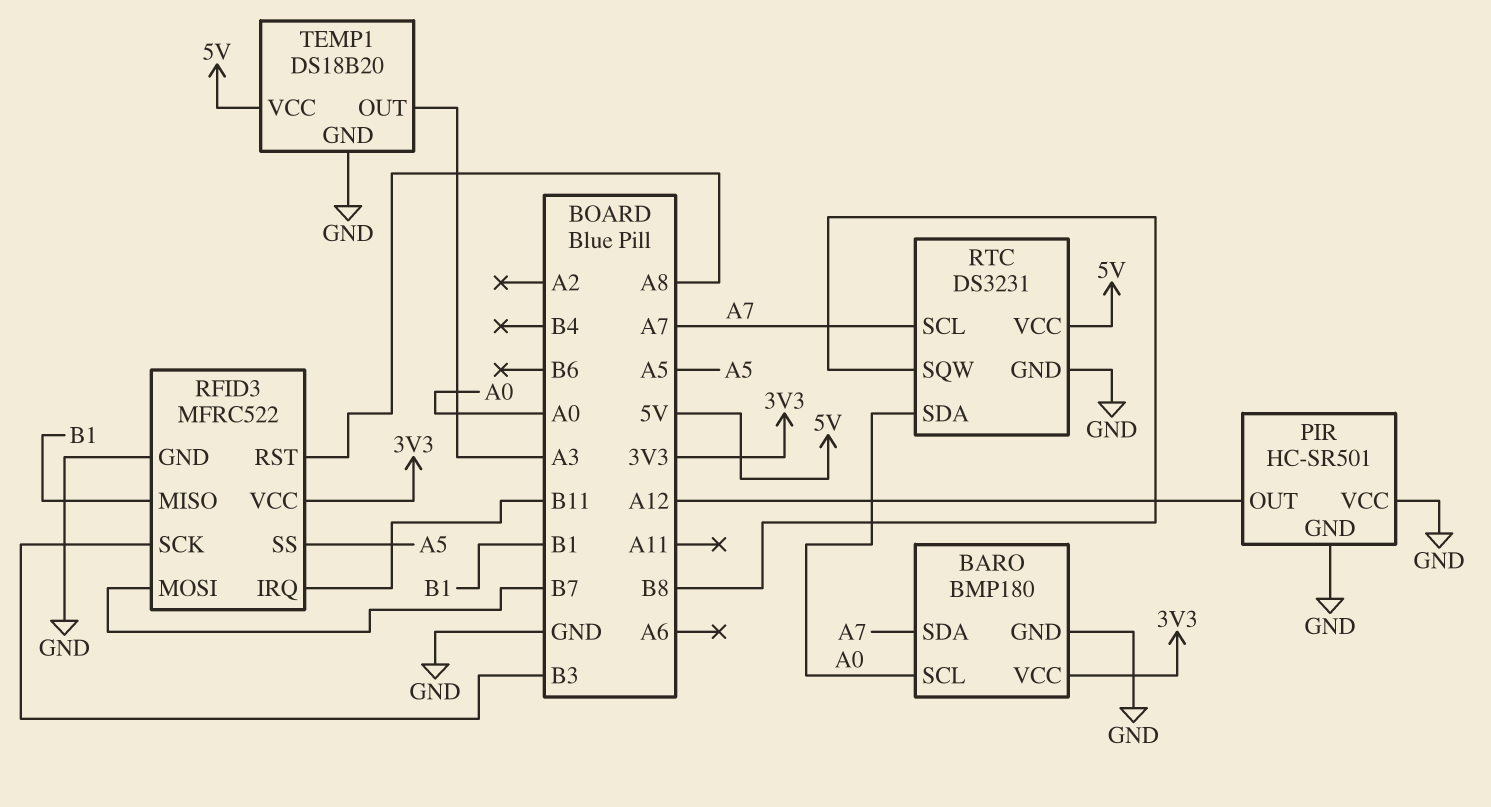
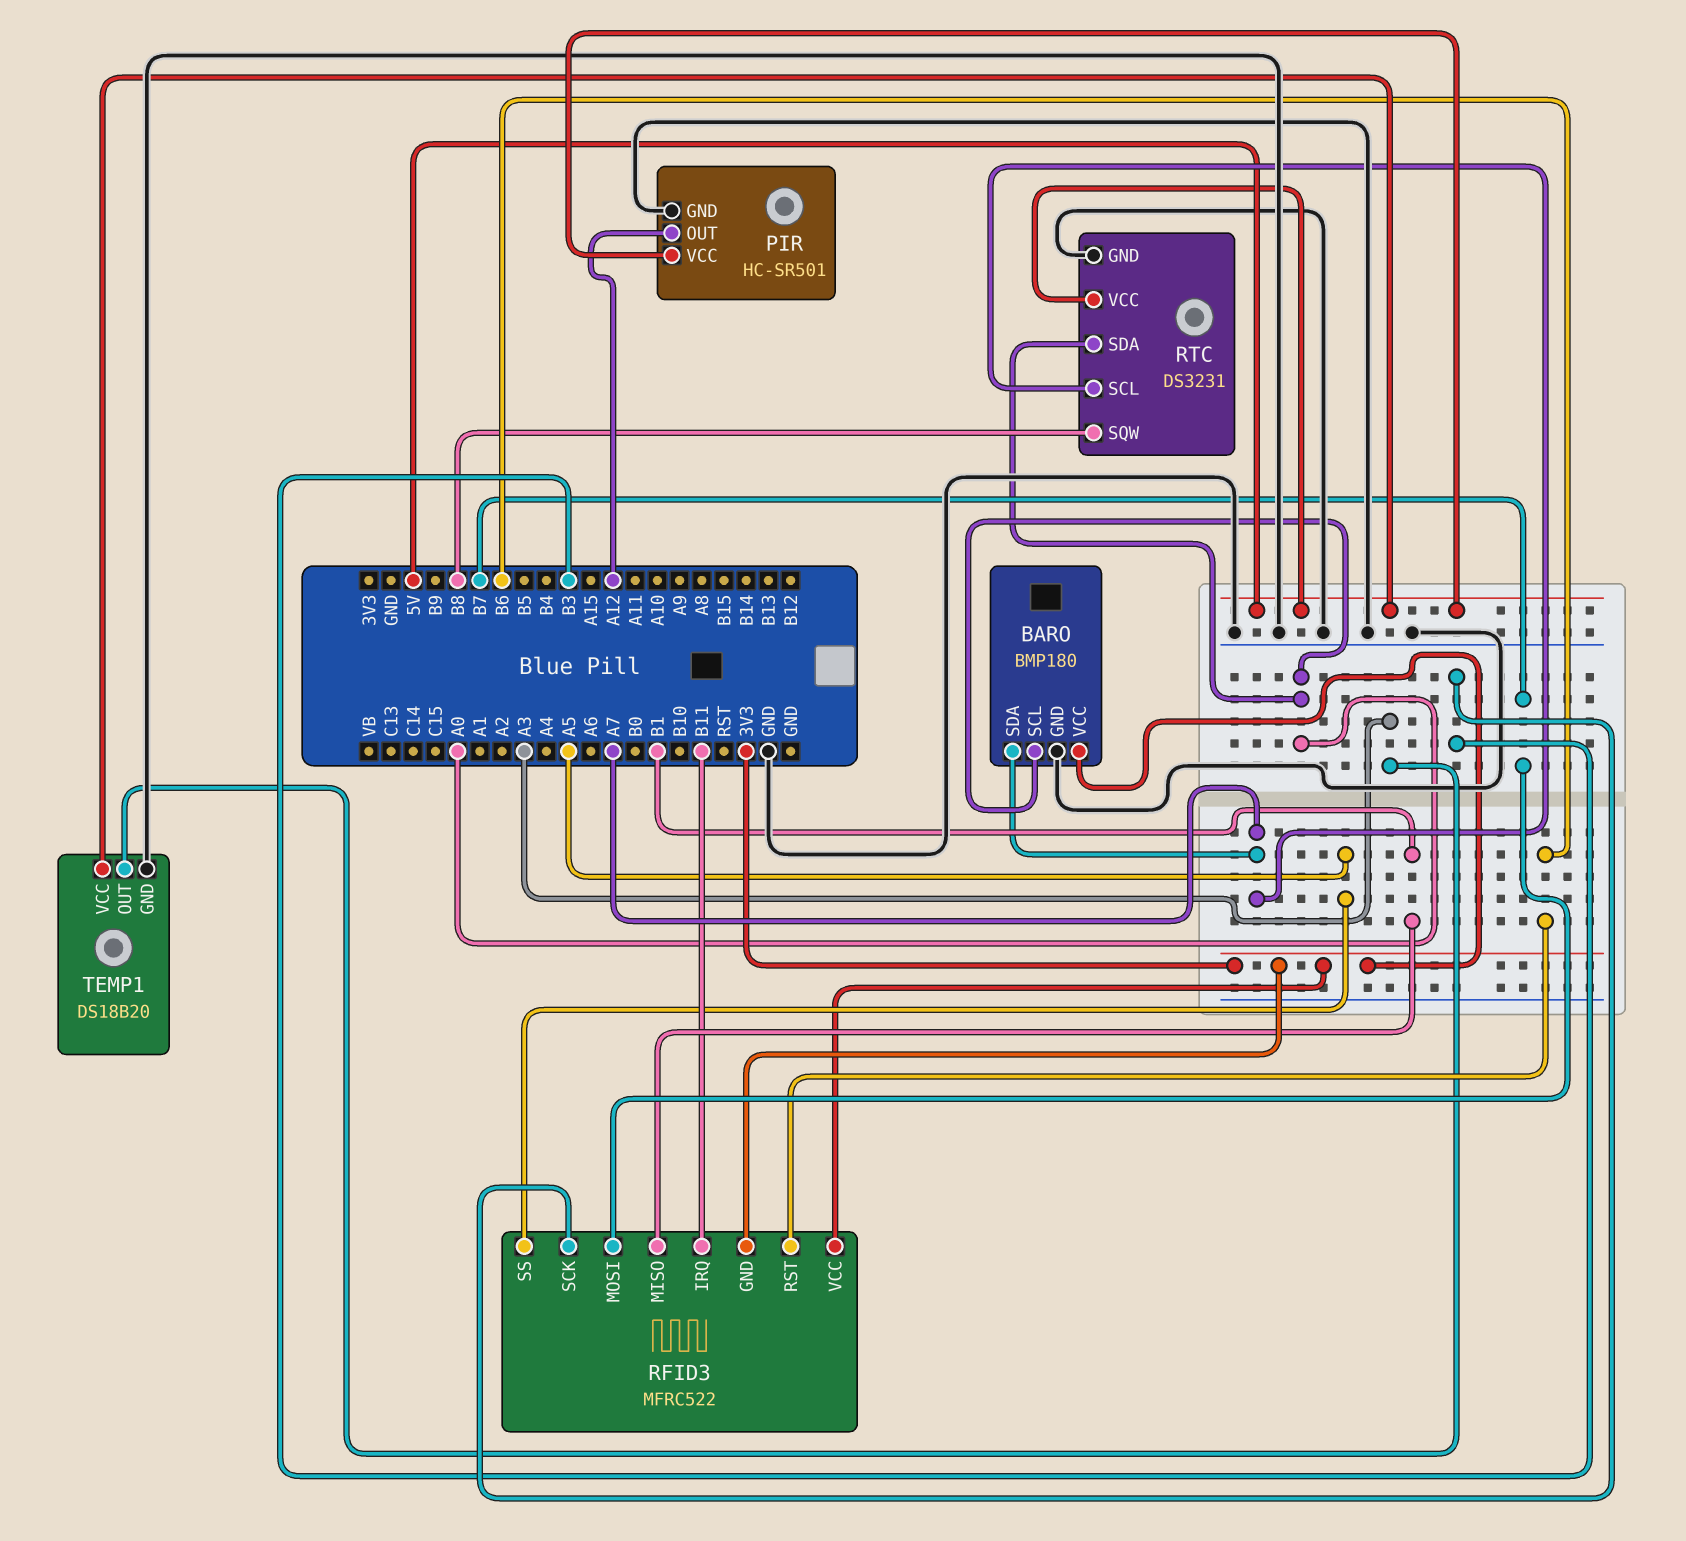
PIR pin VCC: GND -> 5V
RFID3 pin GND: GND -> 3V3
RFID3 pin RST: A8 -> B6

